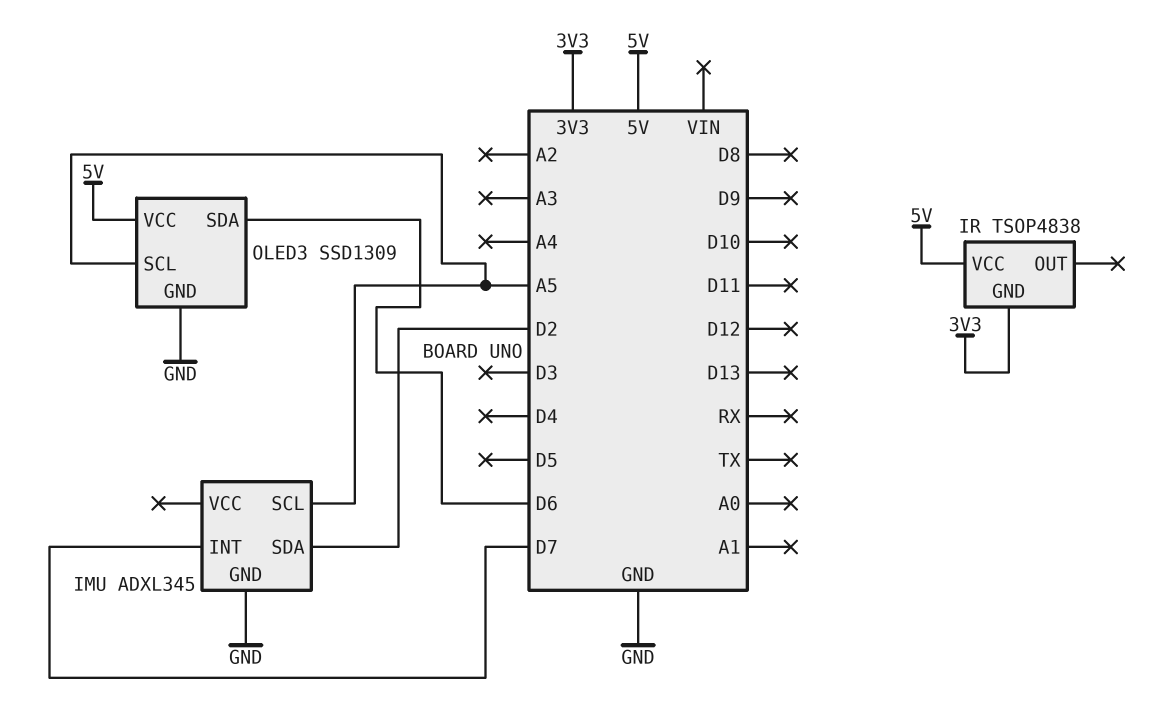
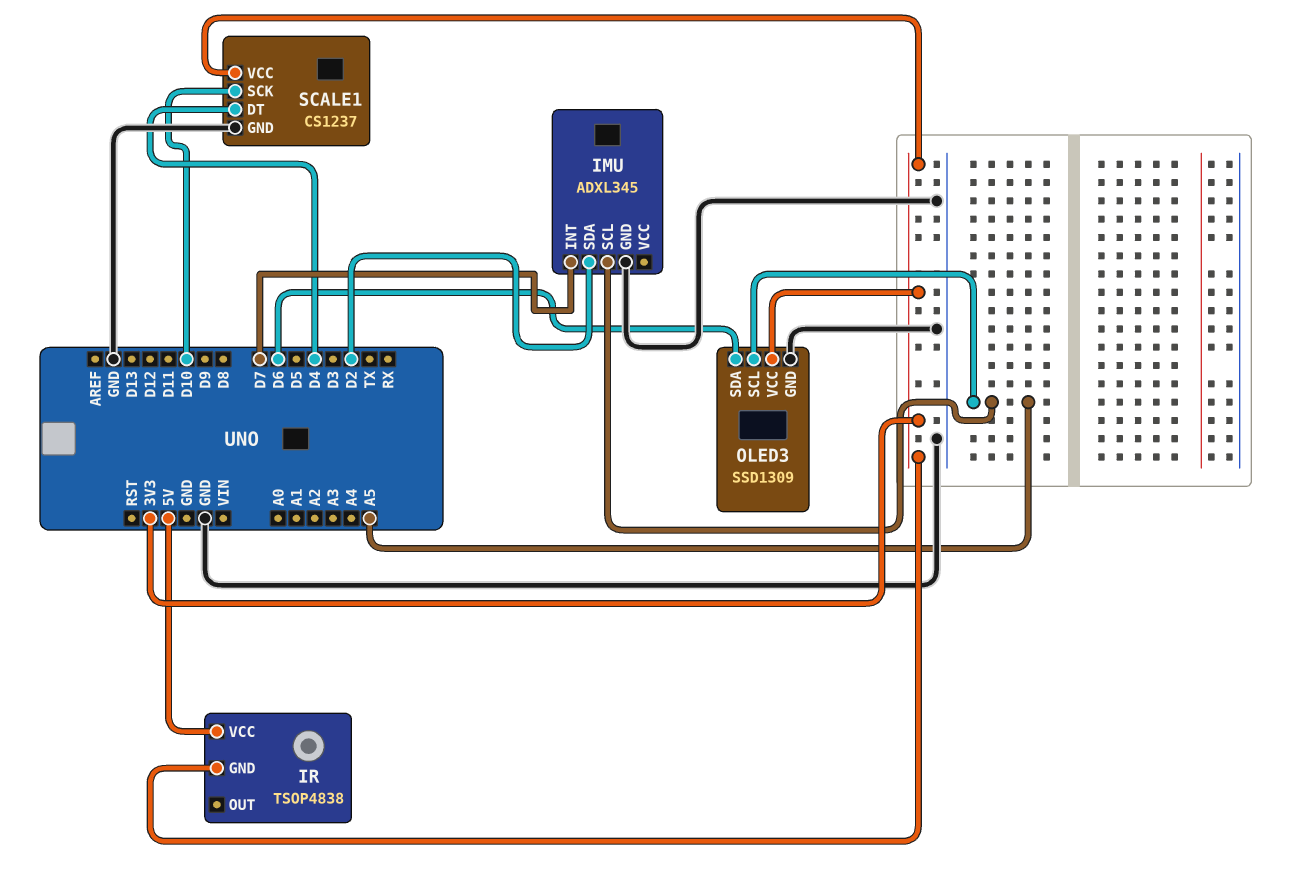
OLED3 pin VCC: 5V -> 3V3
SCALE1: none -> CS1237
SCALE1 pin DT: none -> D4
SCALE1 pin GND: none -> GND
SCALE1 pin SCK: none -> D10
SCALE1 pin VCC: none -> 3V3

